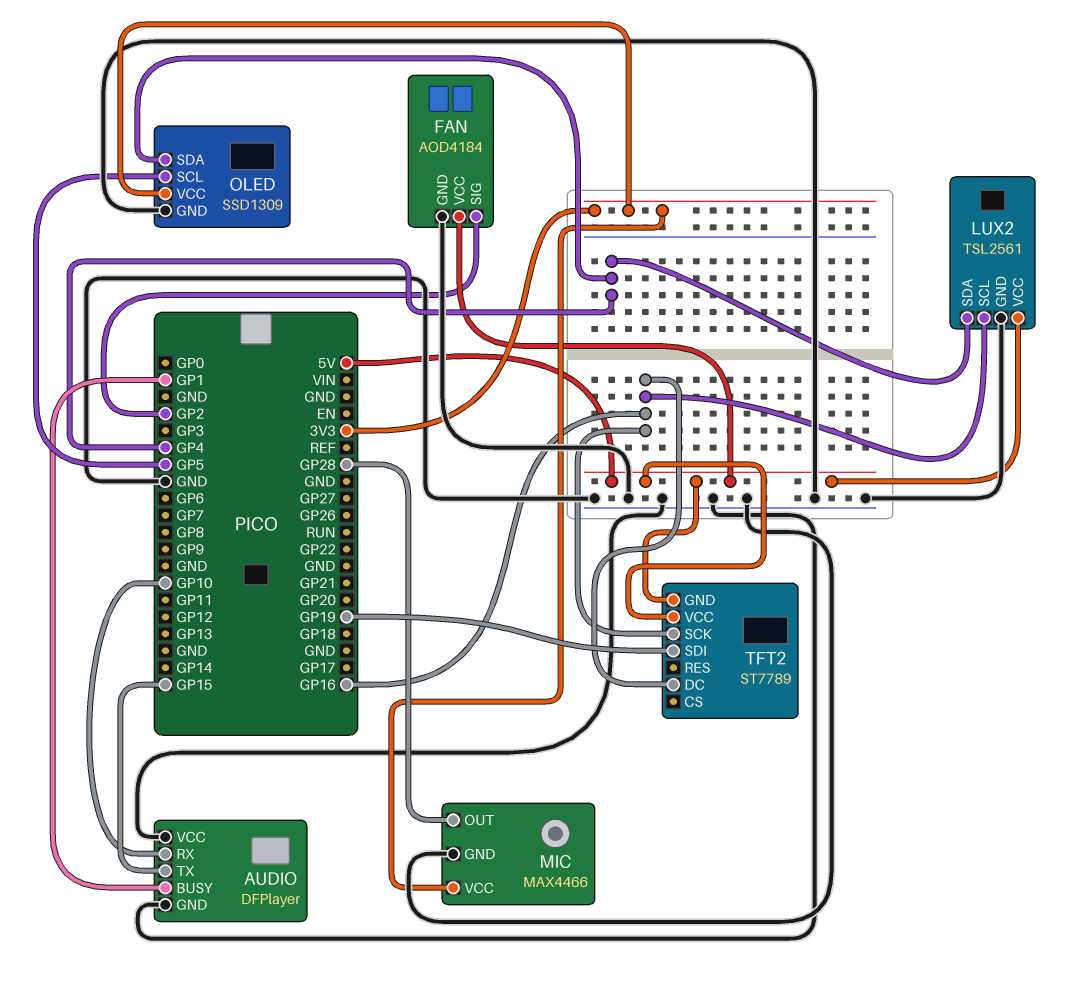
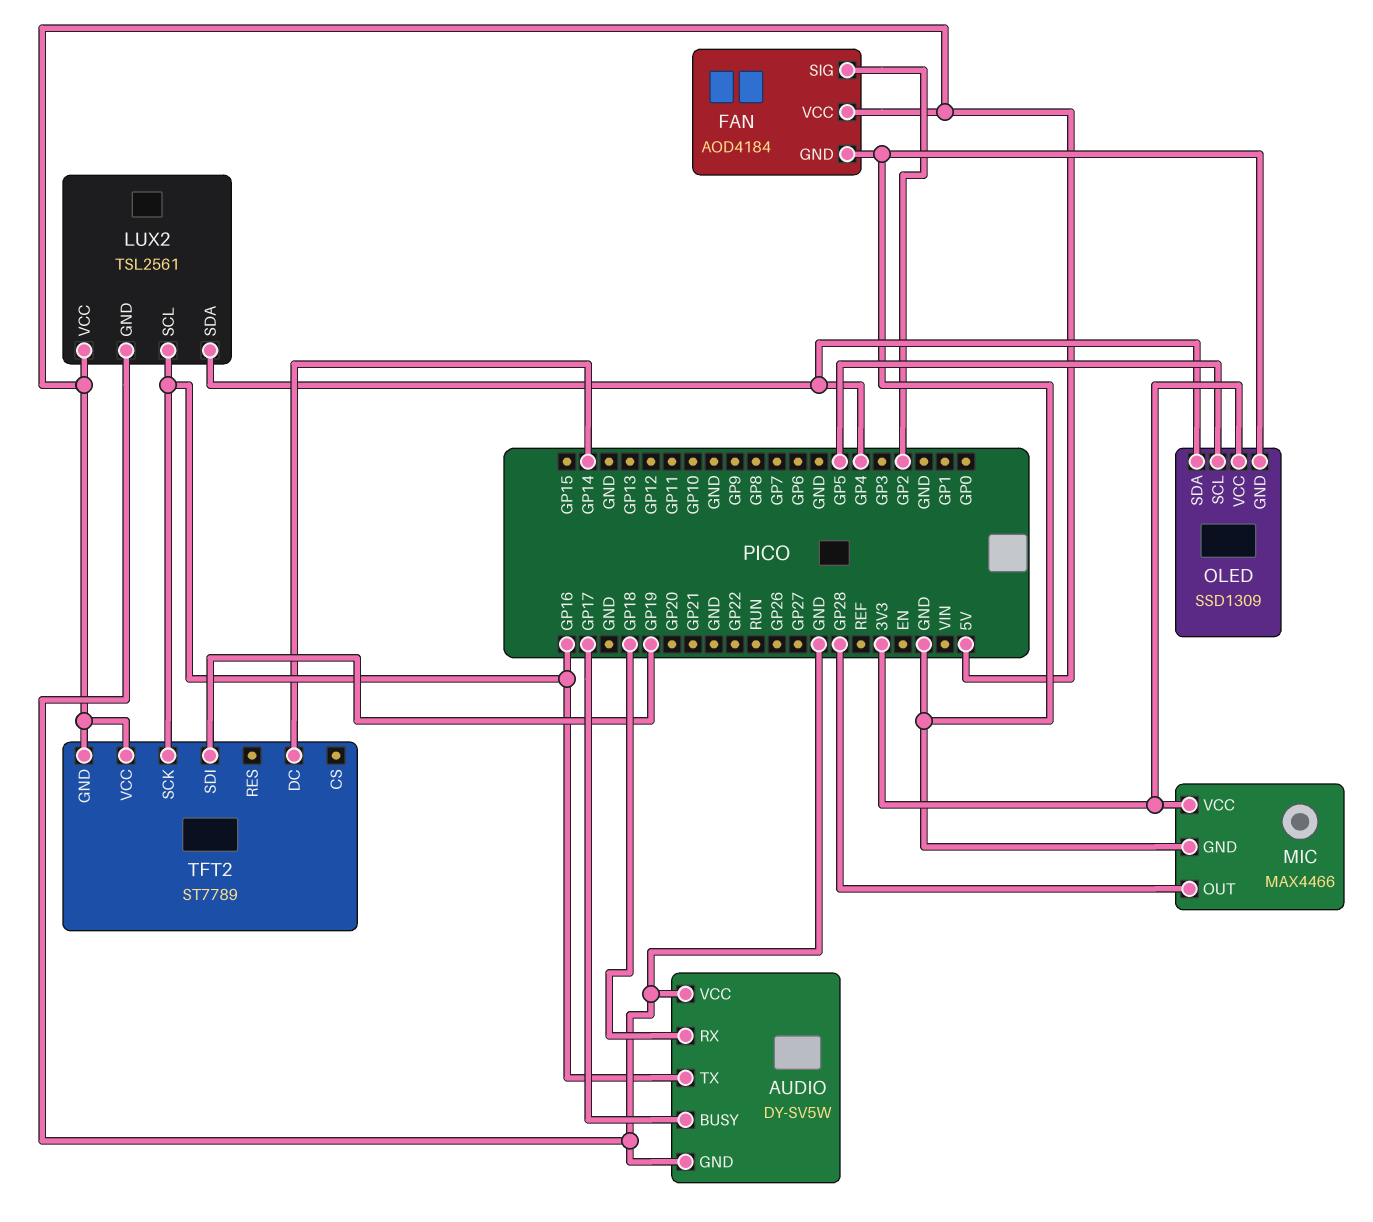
AUDIO: DFPlayer -> DY-SV5W
AUDIO pin BUSY: GP1 -> GP17
AUDIO pin RX: GP10 -> GP18
AUDIO pin TX: GP15 -> GP16
TFT2 pin DC: GP16 -> GP14

